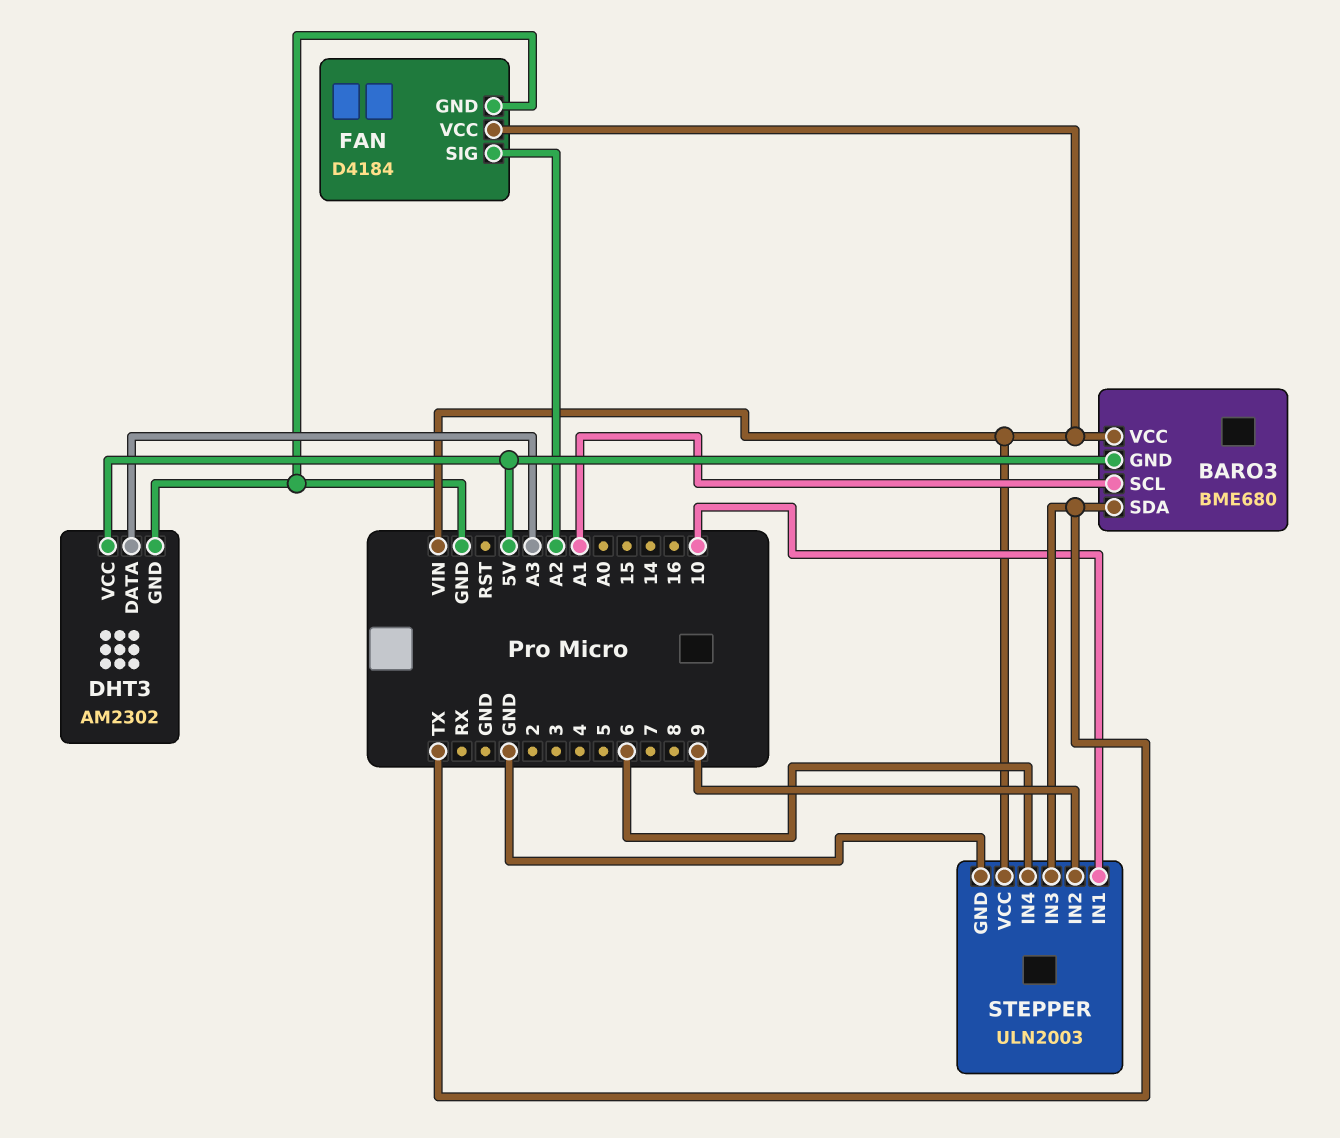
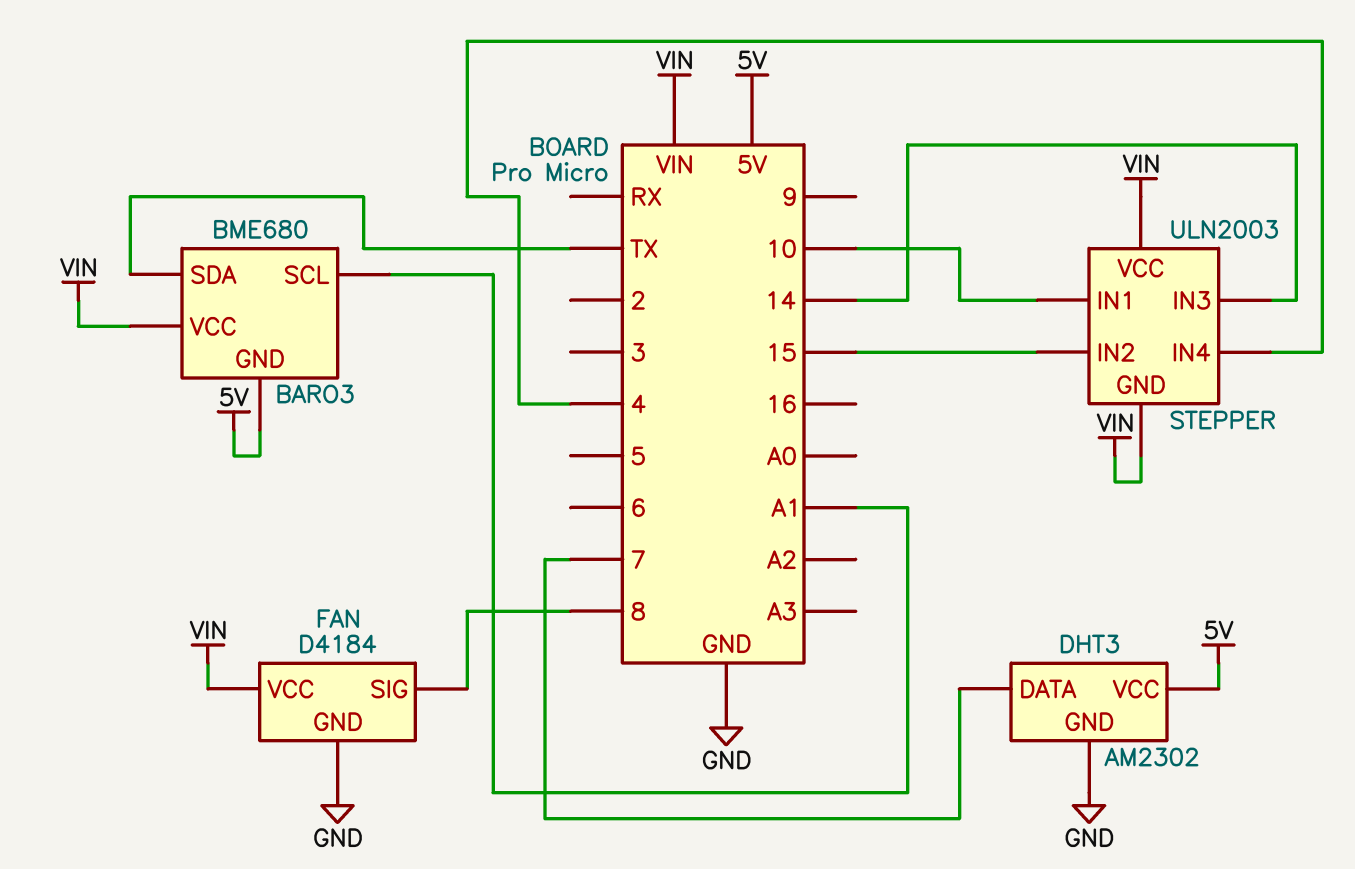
DHT3 pin DATA: A3 -> 7
FAN pin SIG: A2 -> 8
STEPPER pin GND: GND -> VIN
STEPPER pin IN2: 9 -> 15
STEPPER pin IN3: TX -> 14
STEPPER pin IN4: 6 -> 4

